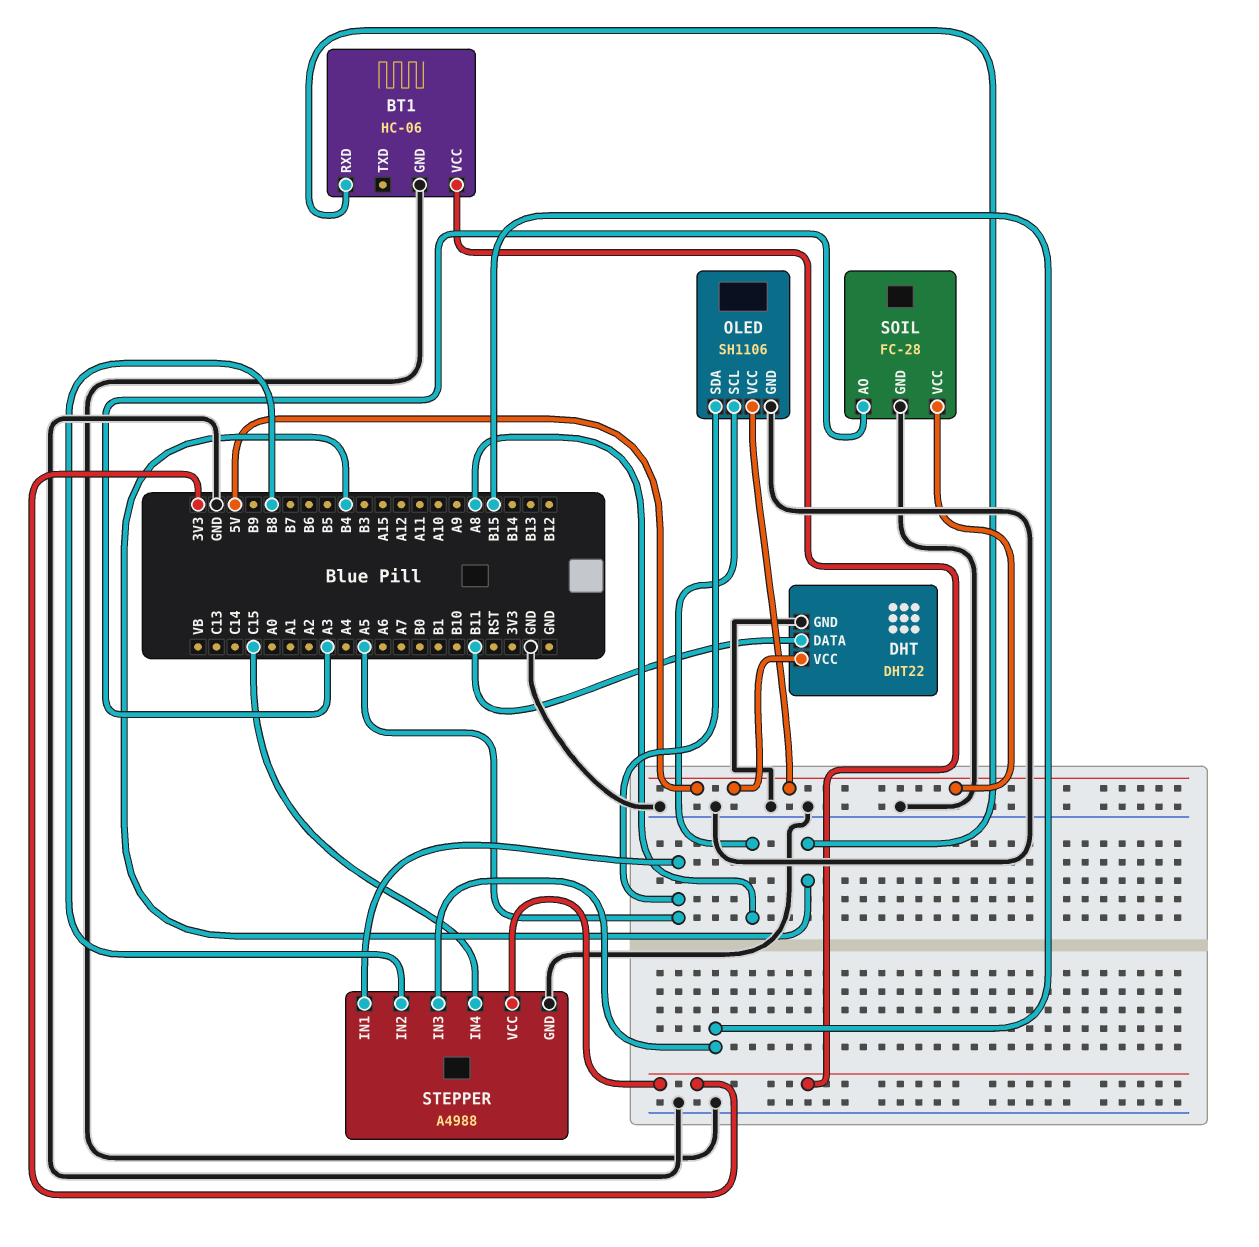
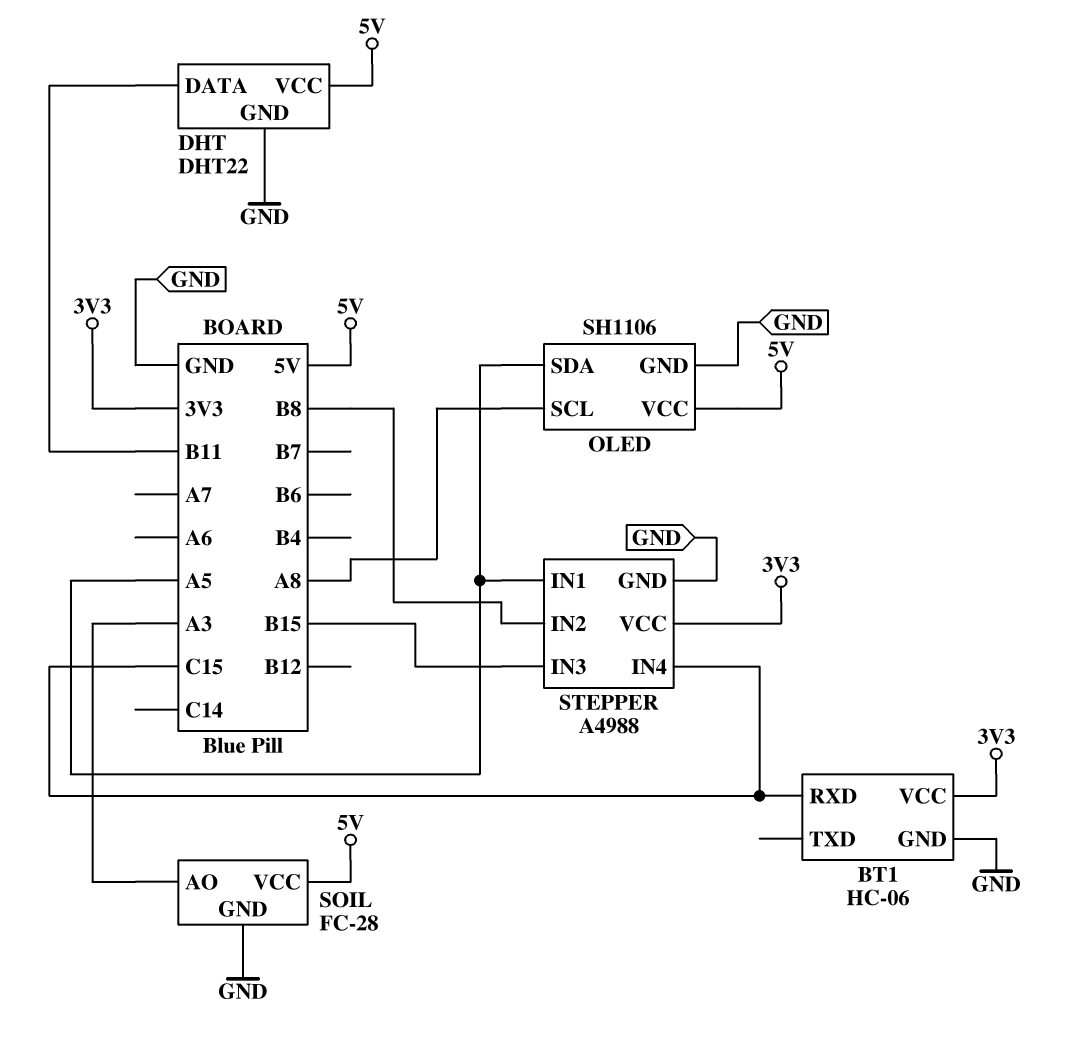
BT1 pin RXD: B4 -> C15

